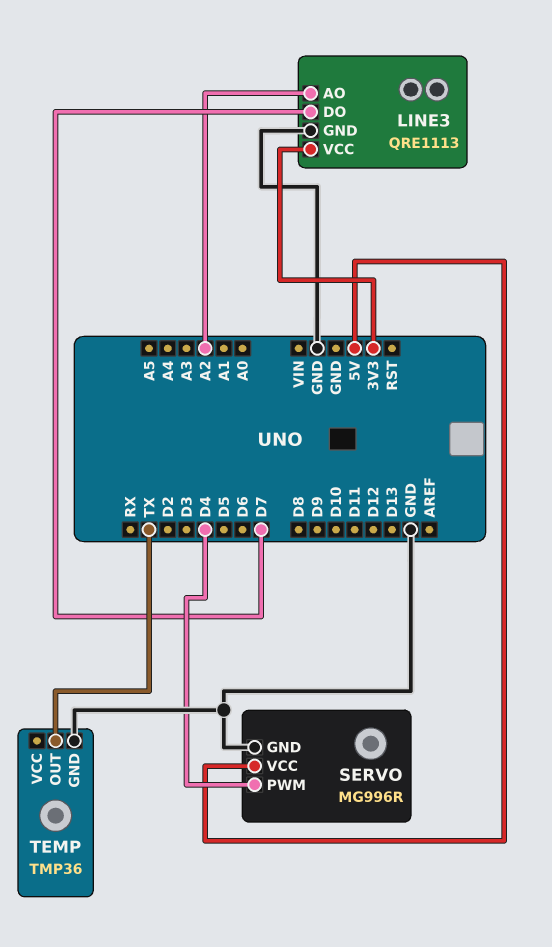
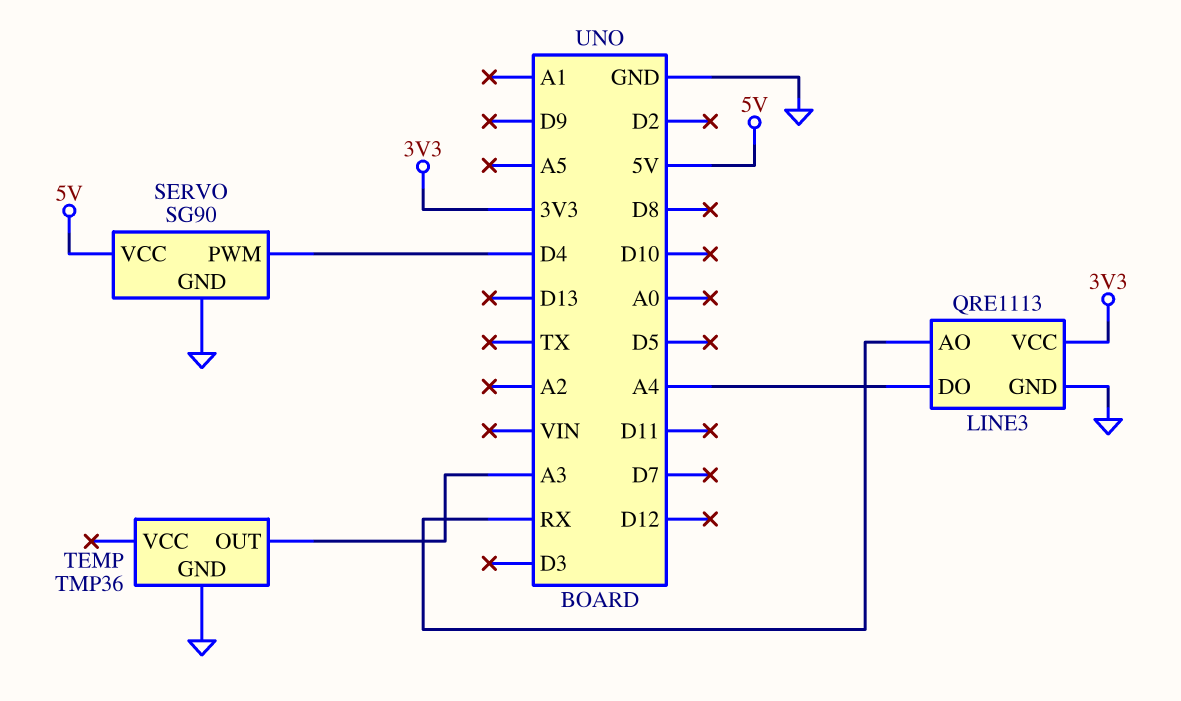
LINE3 pin AO: A2 -> RX
LINE3 pin DO: D7 -> A4
SERVO: MG996R -> SG90
TEMP pin OUT: TX -> A3

